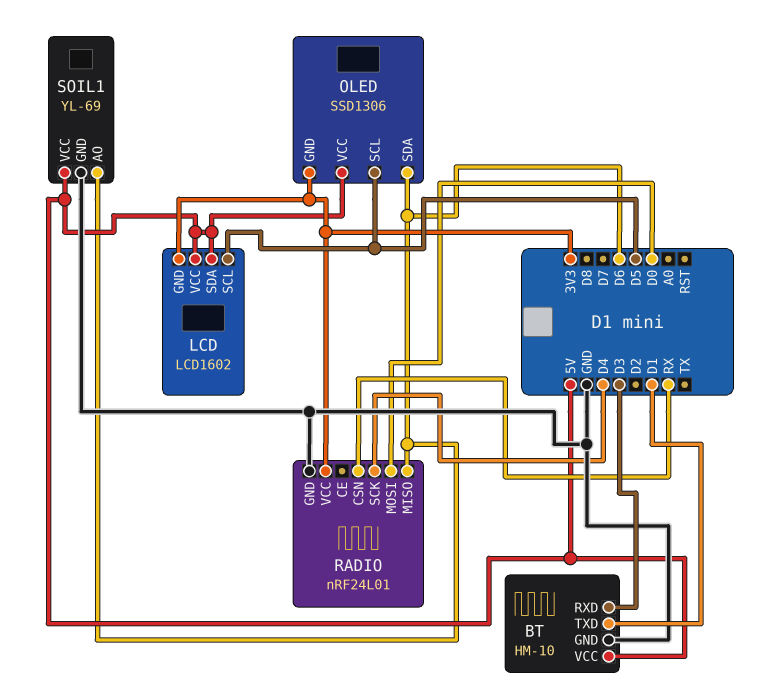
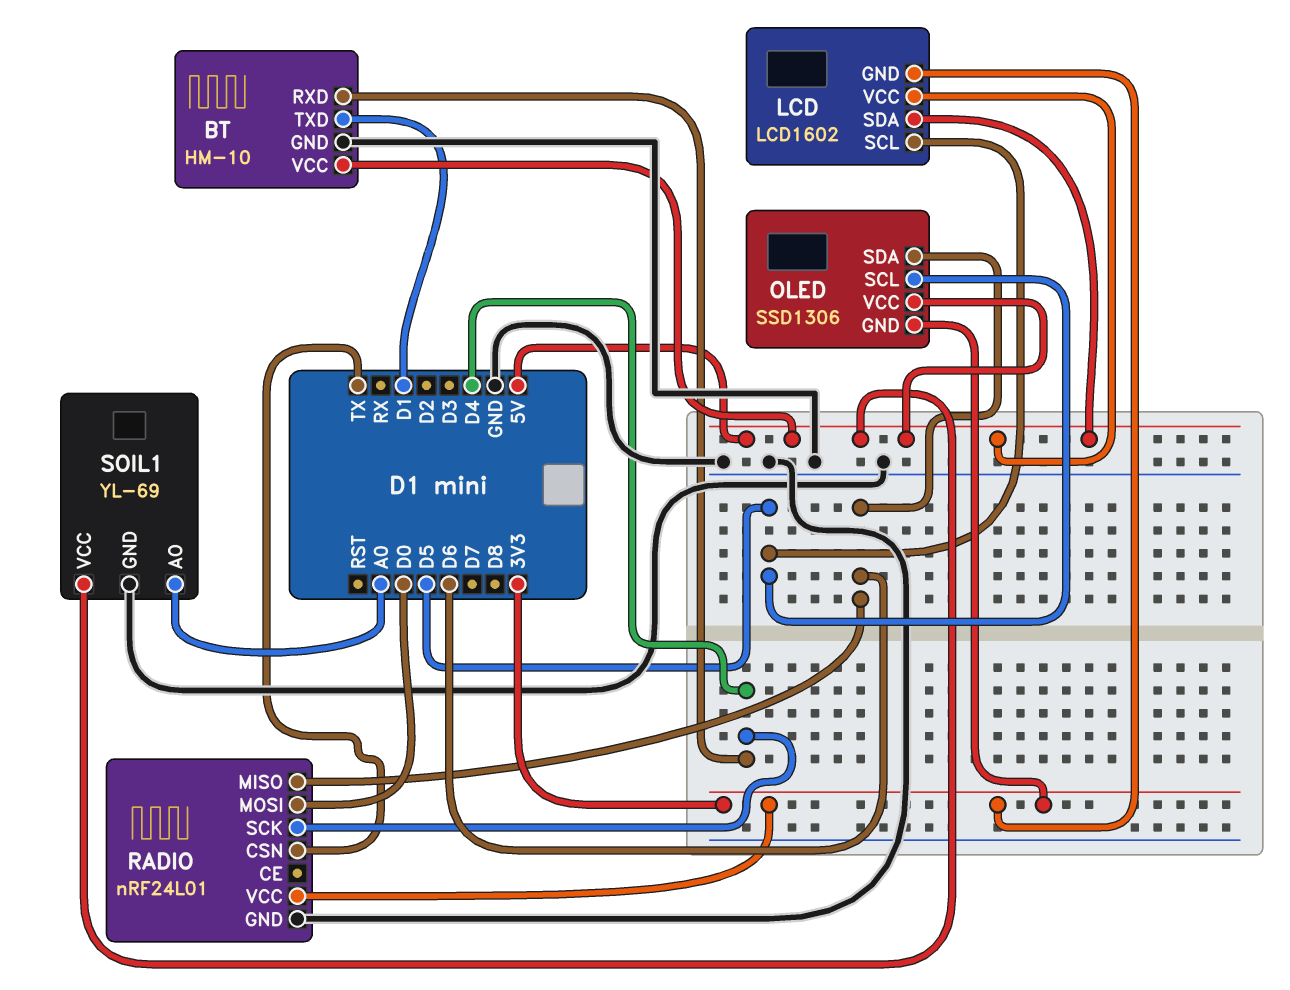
BT pin RXD: D3 -> D4
RADIO pin CSN: RX -> TX
SOIL1 pin AO: D6 -> A0

